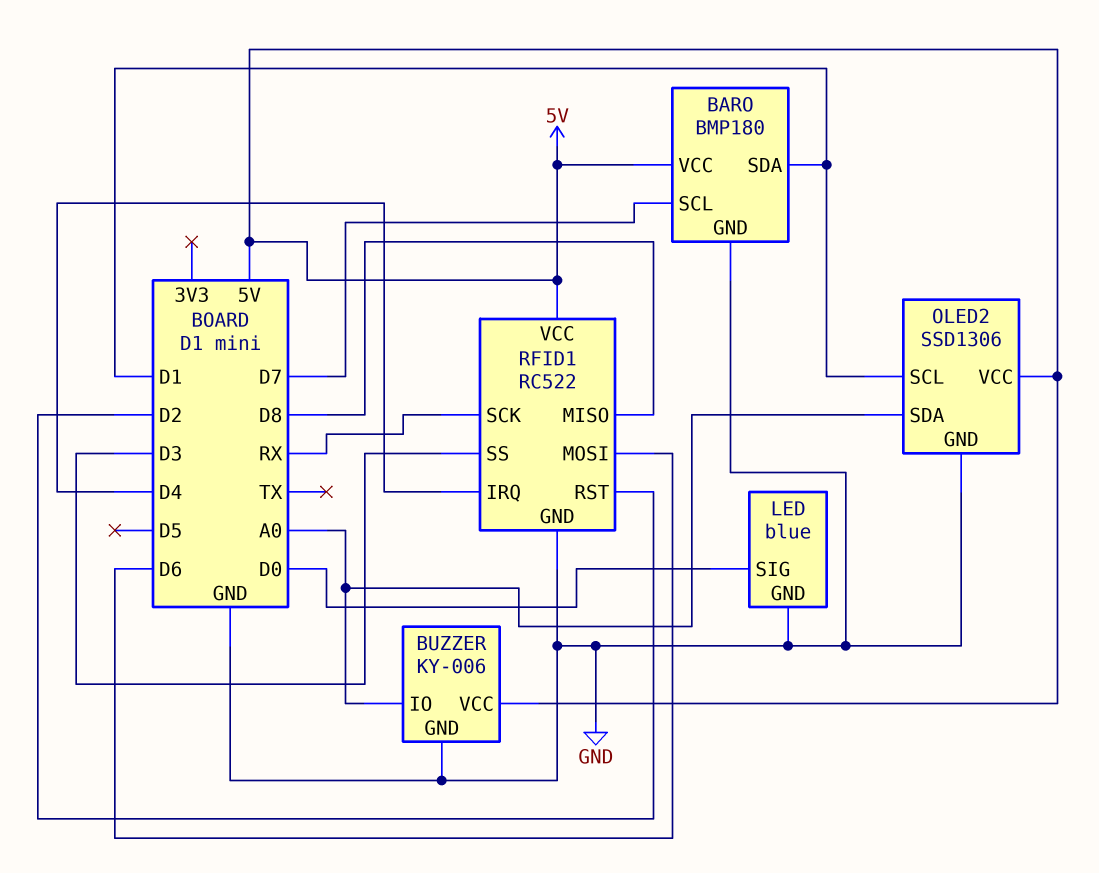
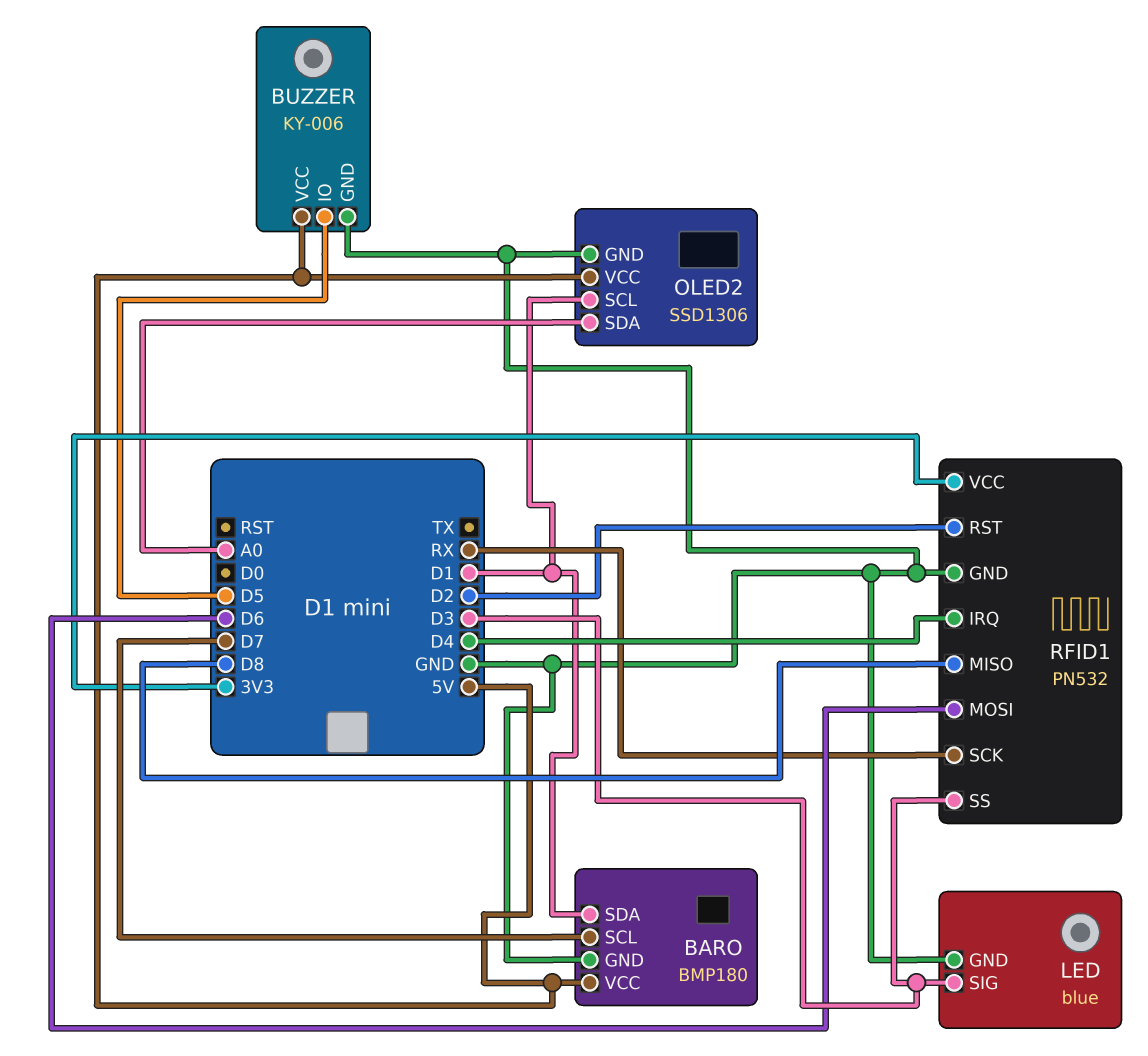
BUZZER pin IO: A0 -> D5
LED pin SIG: D0 -> D3
RFID1: RC522 -> PN532
RFID1 pin VCC: 5V -> 3V3

